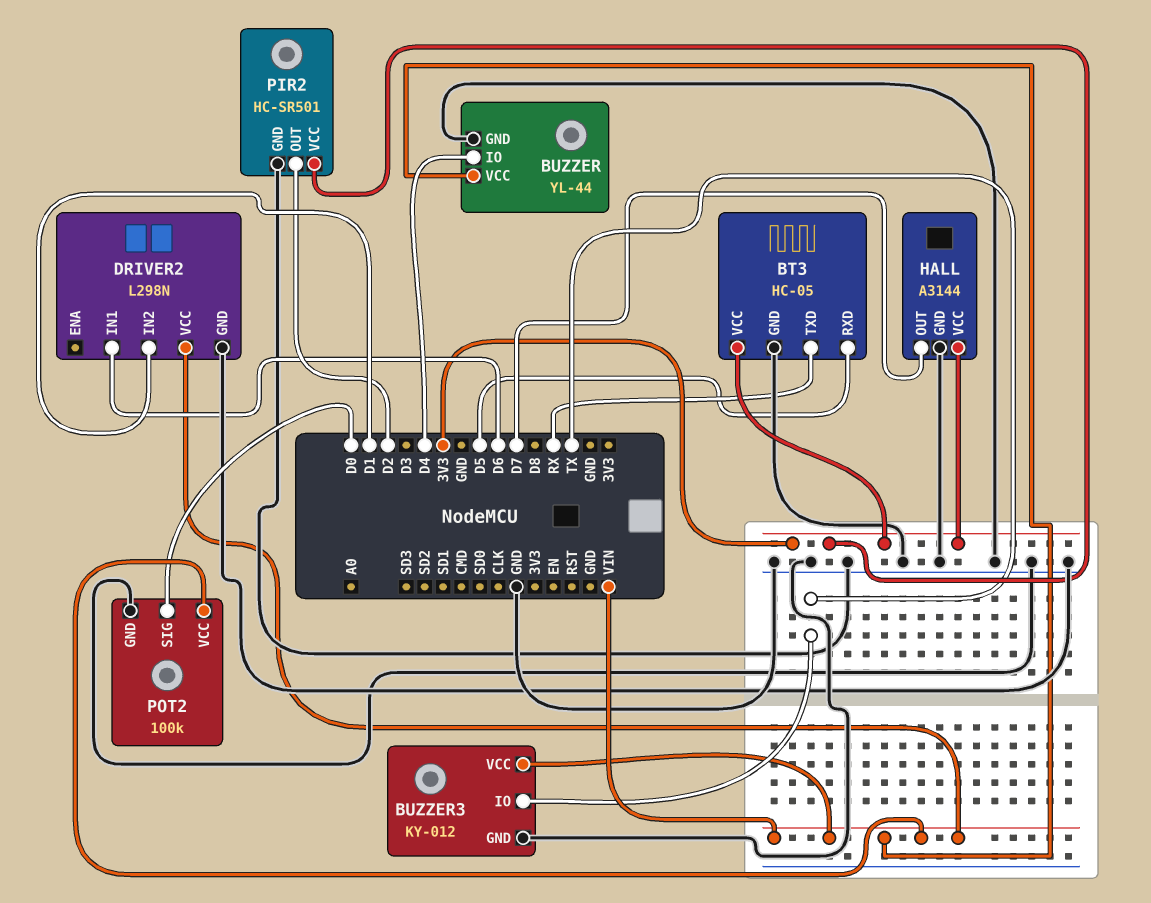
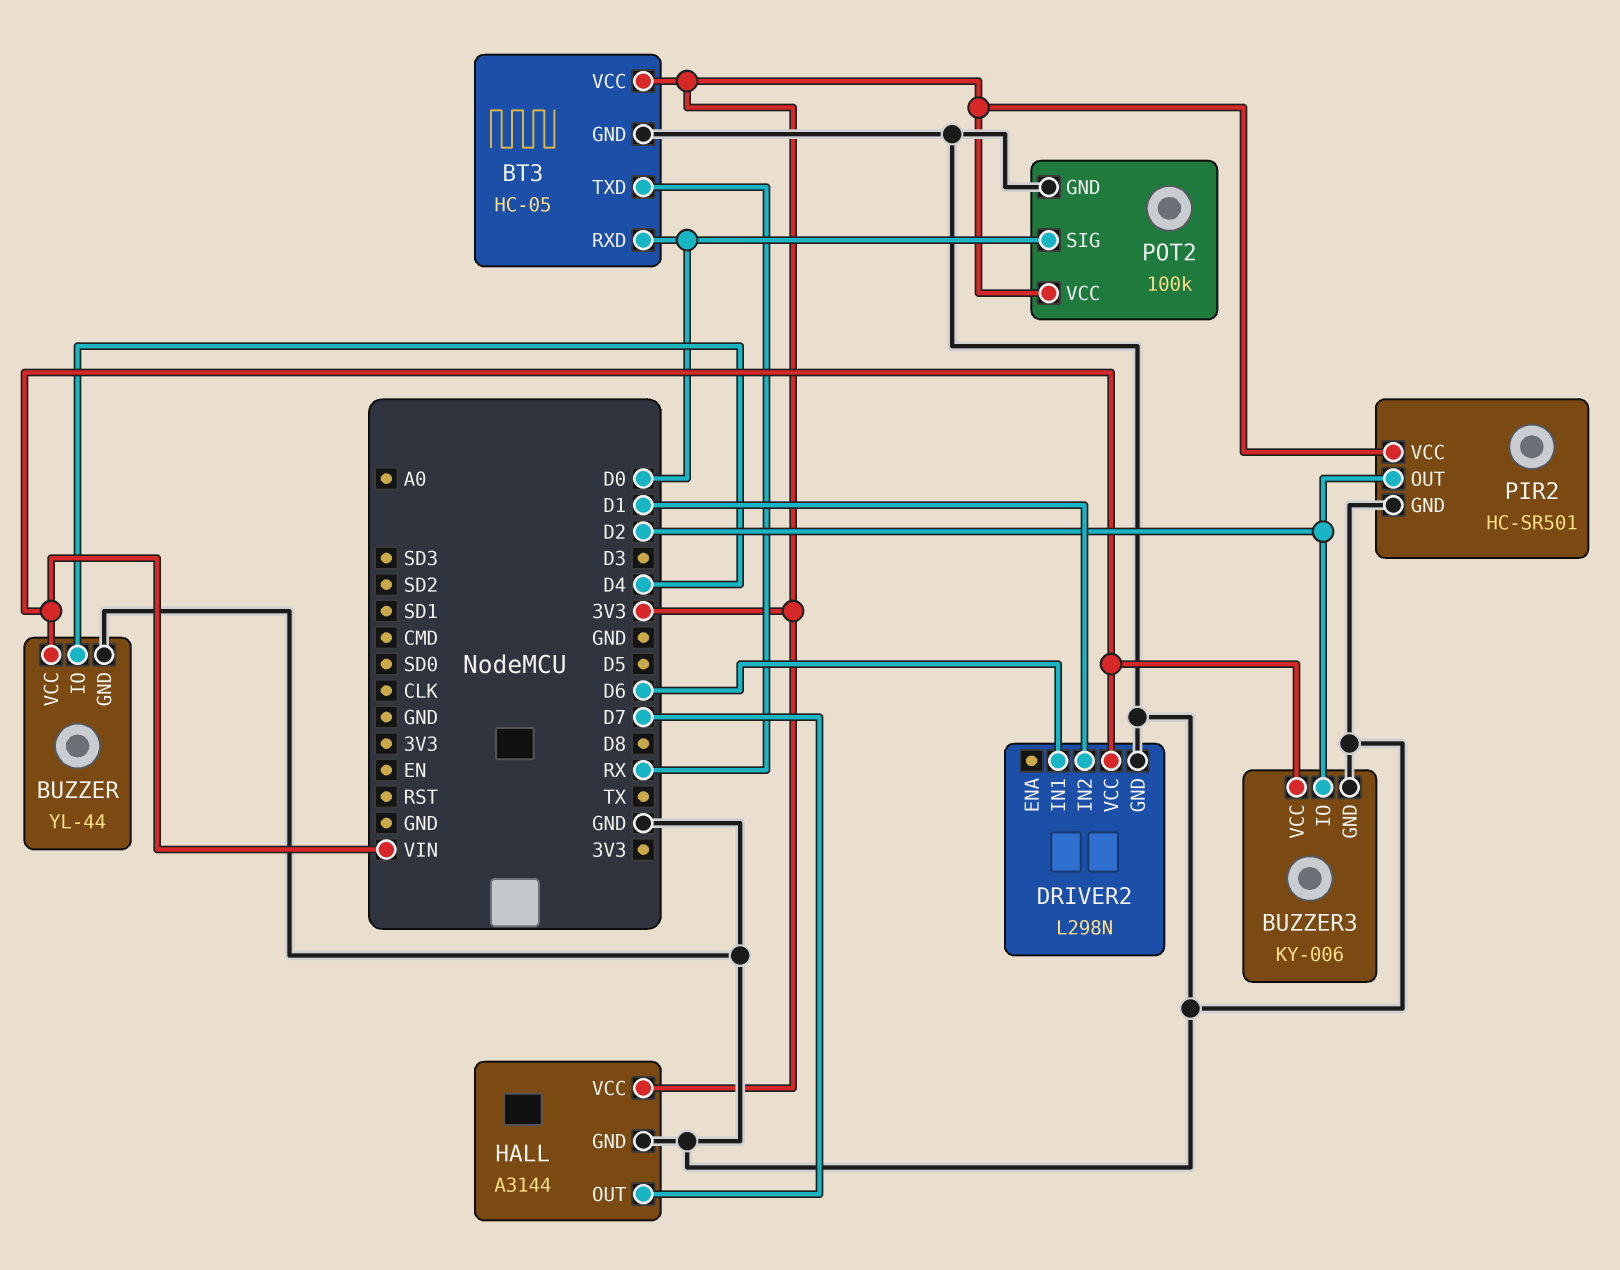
BT3 pin RXD: D5 -> D0
BUZZER3: KY-012 -> KY-006
BUZZER3 pin IO: TX -> D2
POT2 pin VCC: VIN -> 3V3

